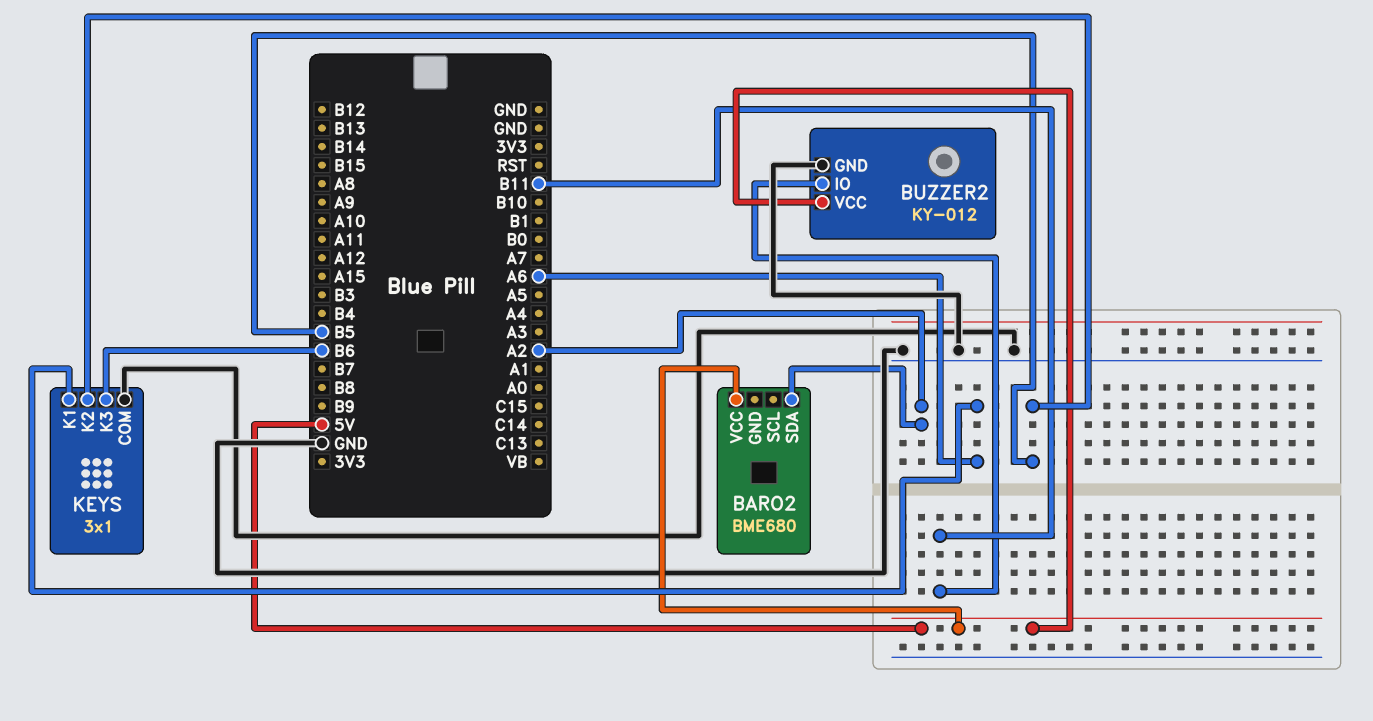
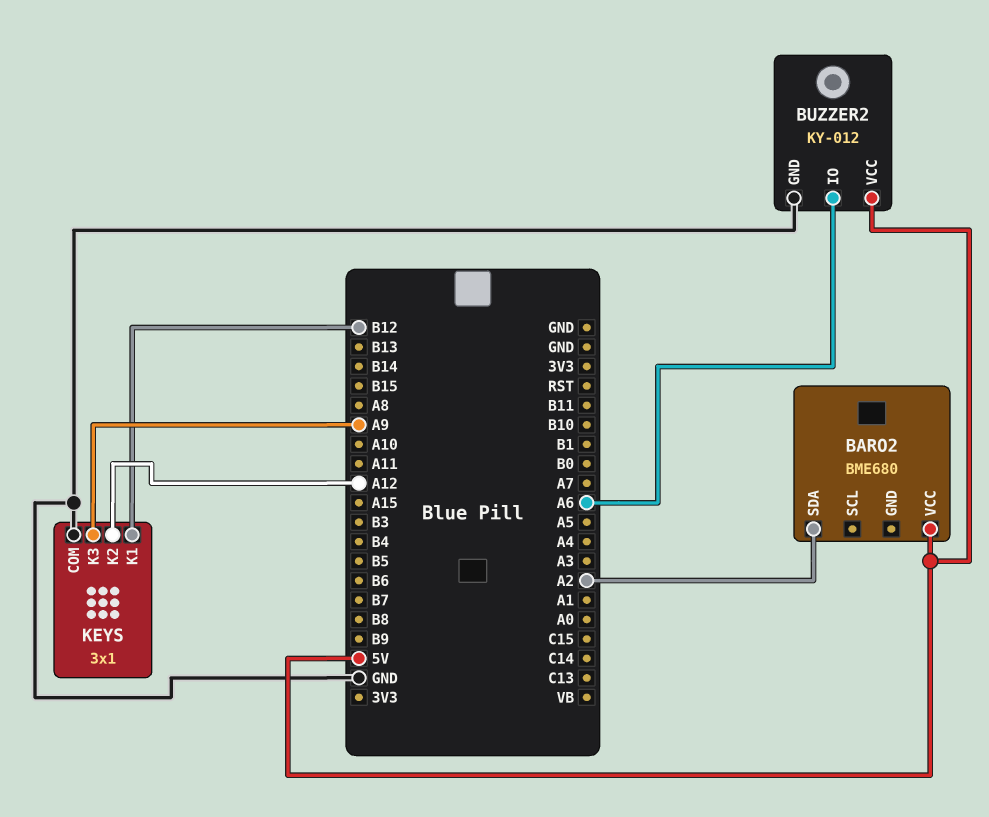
BUZZER2 pin IO: B11 -> A6
KEYS pin K1: A6 -> B12
KEYS pin K2: B5 -> A12
KEYS pin K3: B6 -> A9

